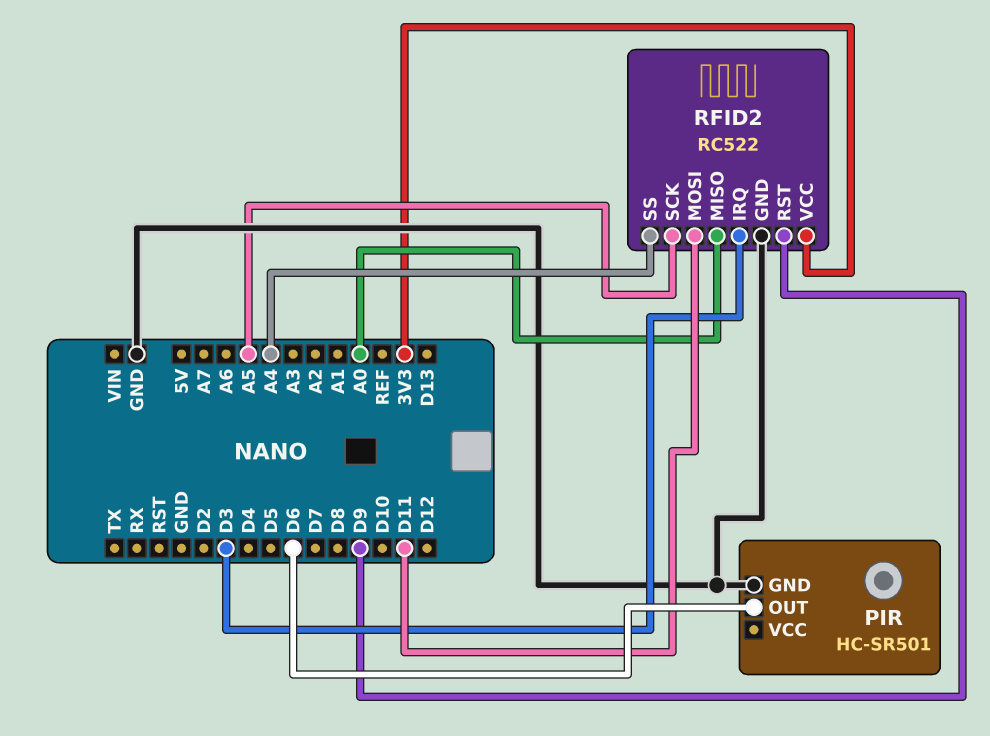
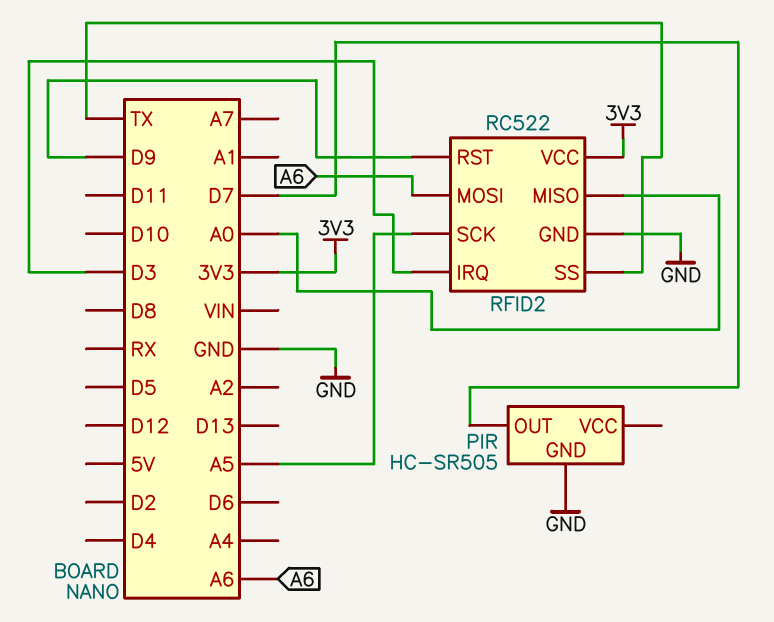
PIR: HC-SR501 -> HC-SR505
PIR pin OUT: D6 -> D7
RFID2 pin MOSI: D11 -> A6
RFID2 pin SS: A4 -> TX

